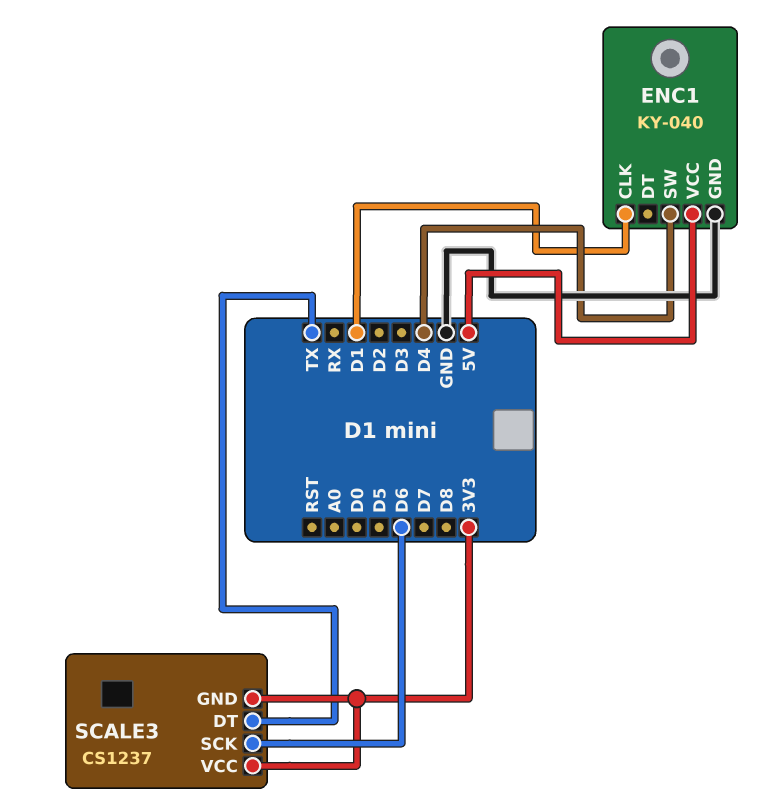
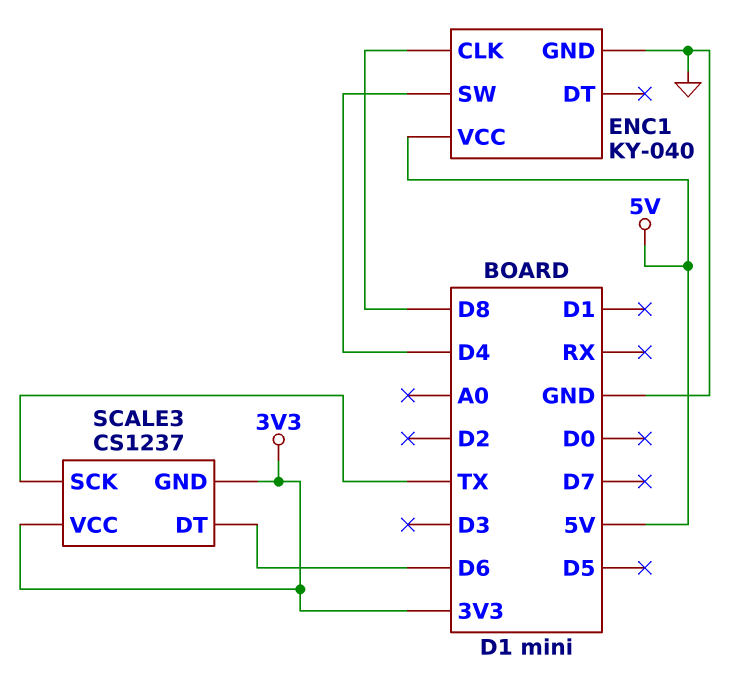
ENC1 pin CLK: D1 -> D8
SCALE3 pin DT: TX -> D6
SCALE3 pin SCK: D6 -> TX

